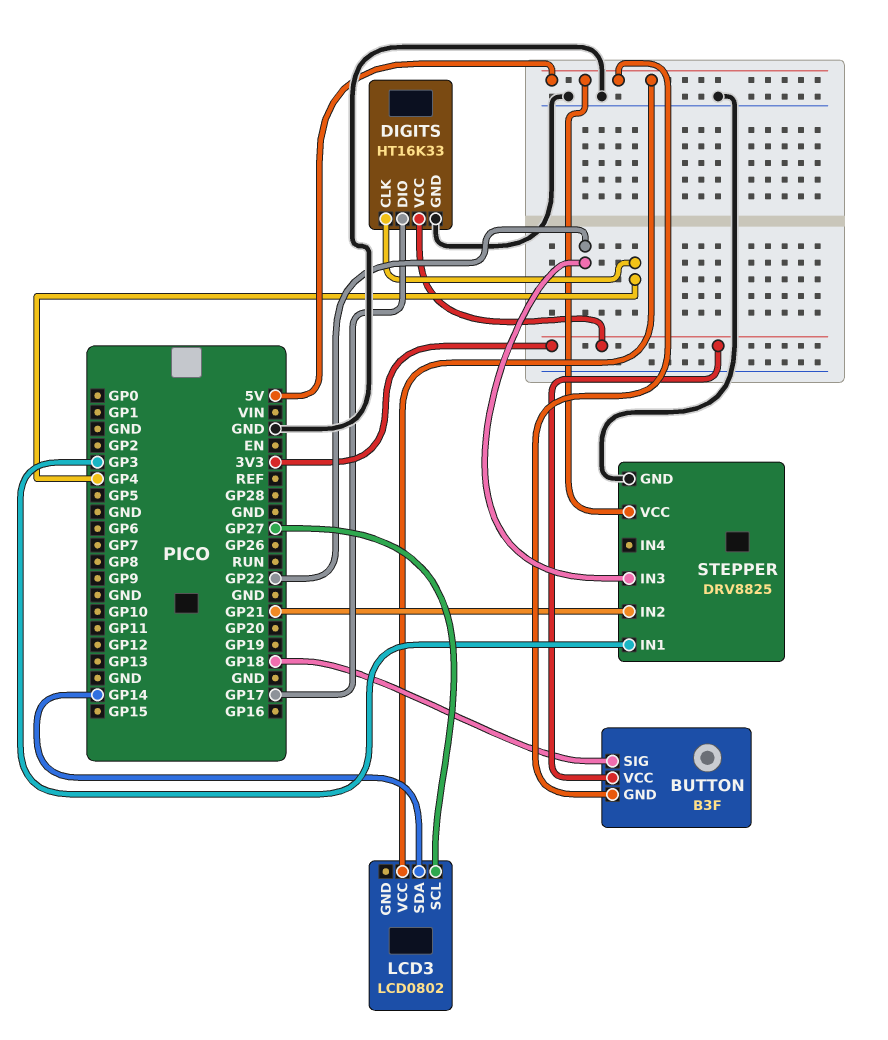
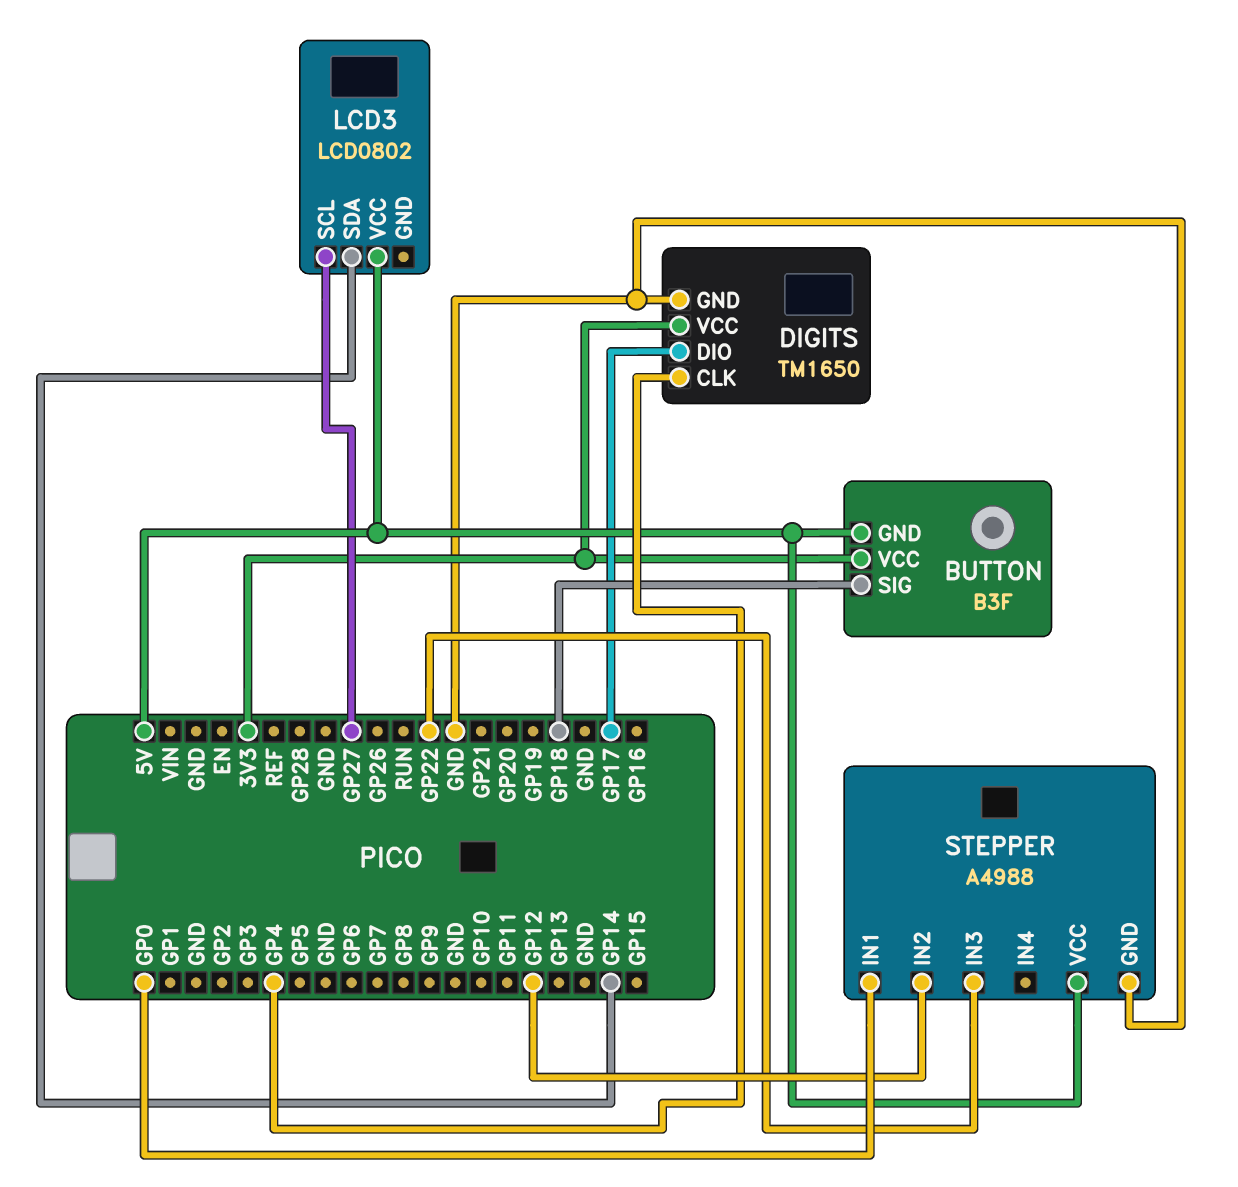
DIGITS: HT16K33 -> TM1650
STEPPER: DRV8825 -> A4988
STEPPER pin IN1: GP3 -> GP0
STEPPER pin IN2: GP21 -> GP12

